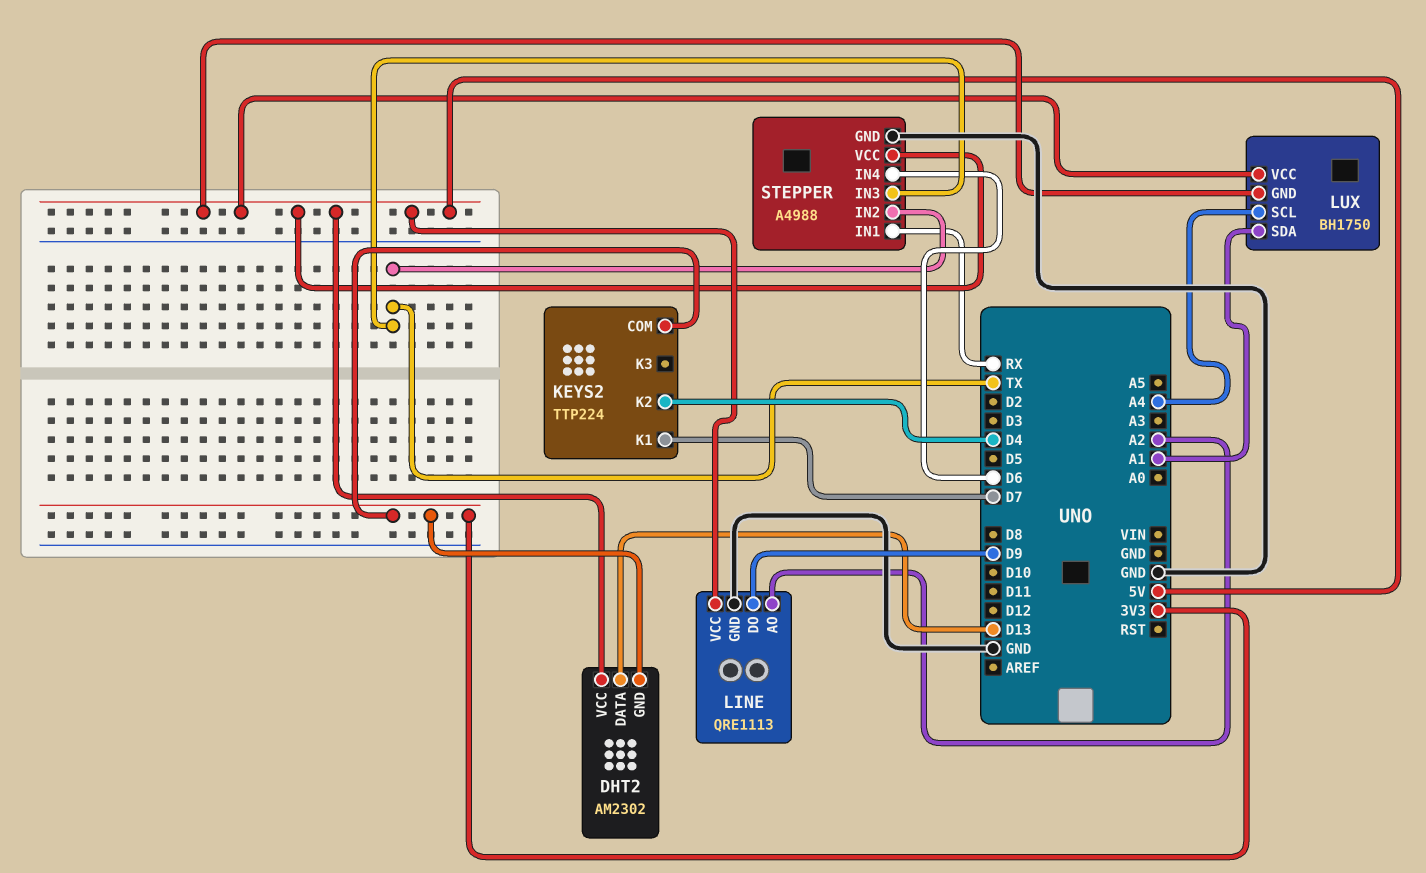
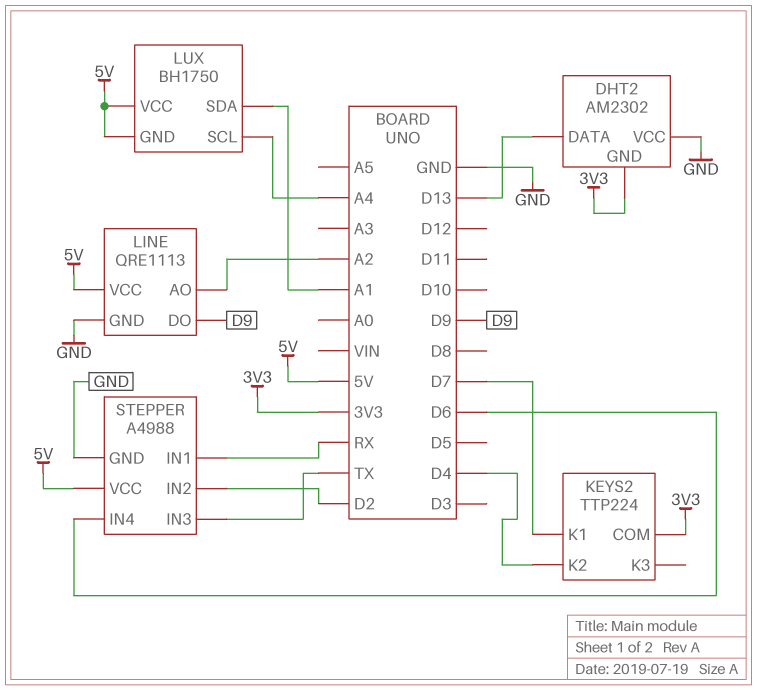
DHT2 pin VCC: 5V -> GND
STEPPER pin IN2: TX -> D2

